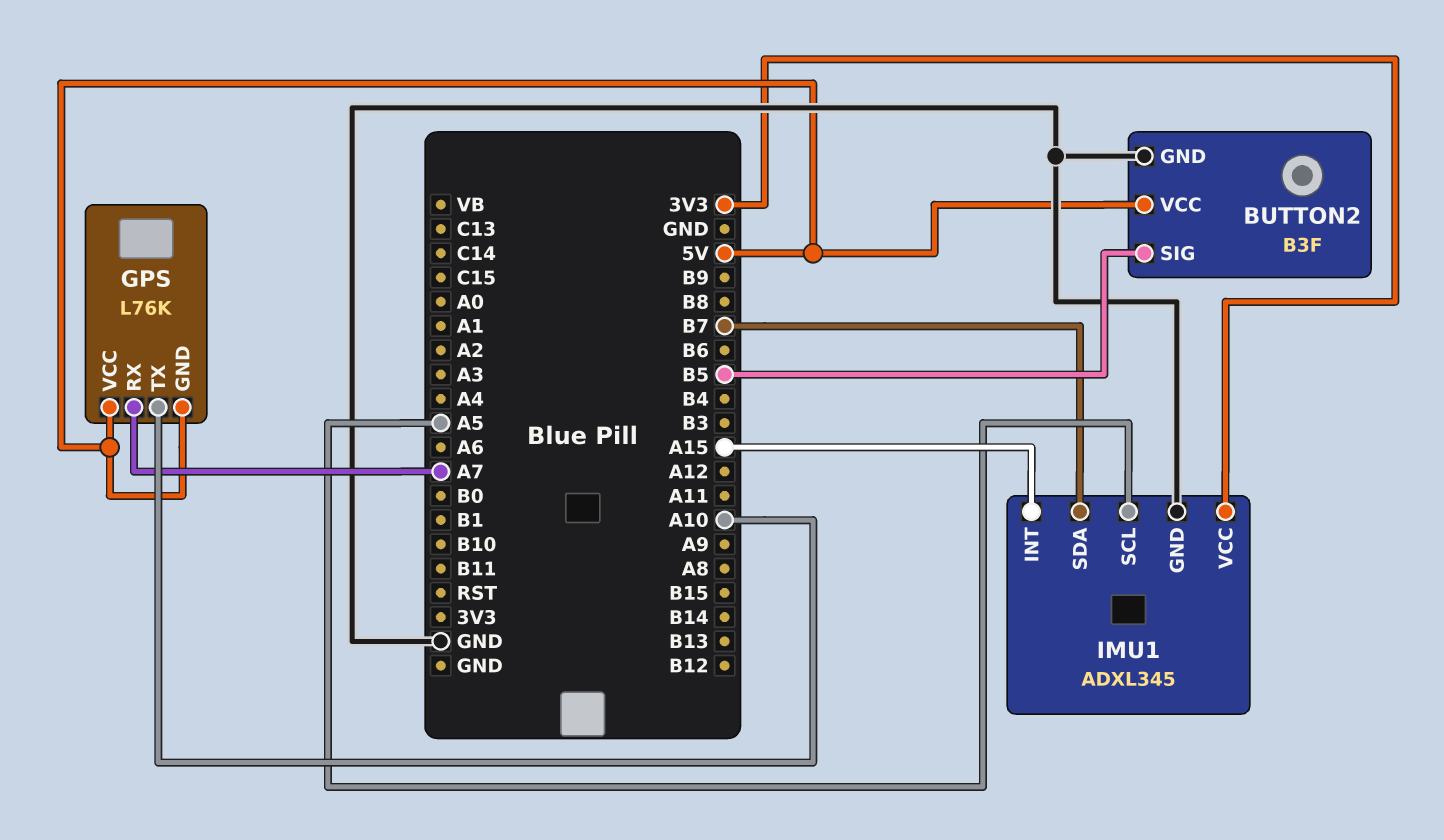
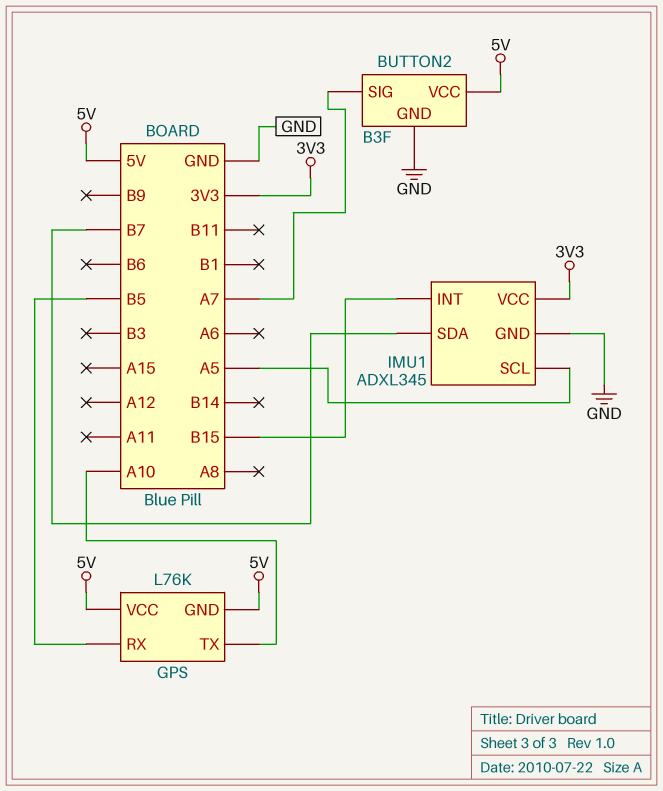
BUTTON2 pin SIG: B5 -> A7
GPS pin RX: A7 -> B5
IMU1 pin INT: A15 -> B15

